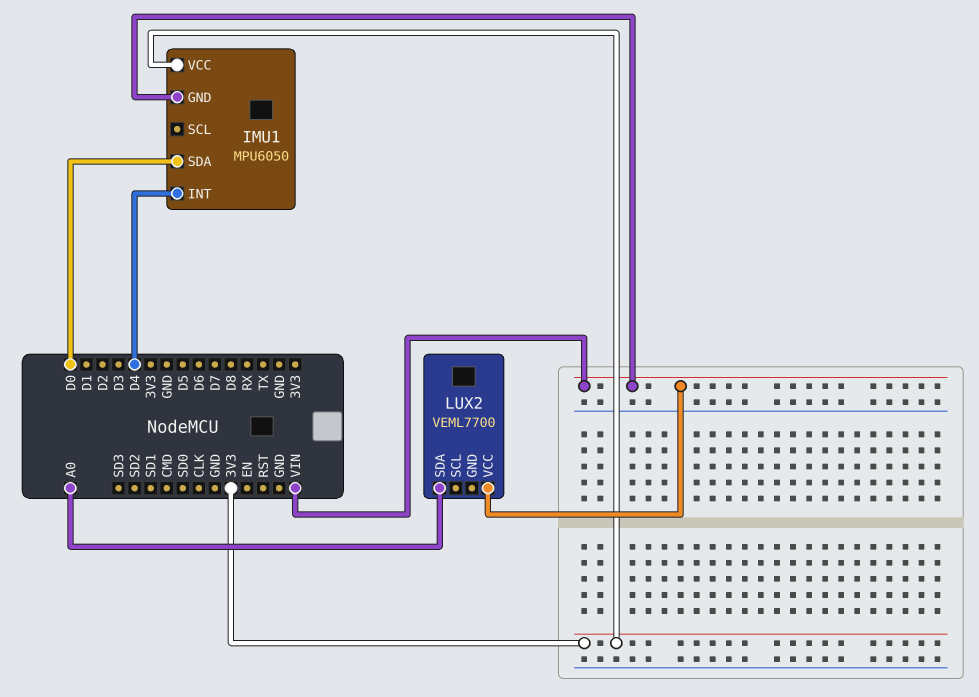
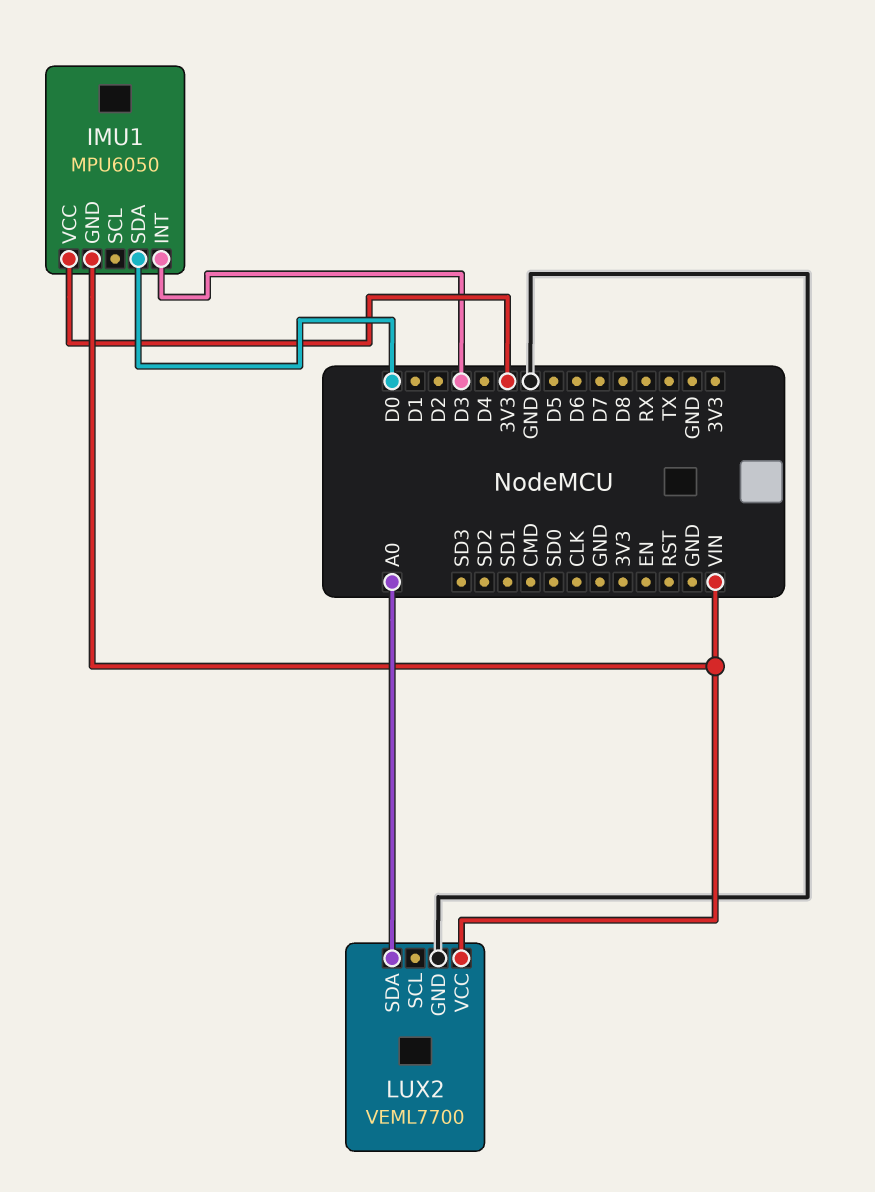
IMU1 pin INT: D4 -> D3
LUX2 pin GND: none -> GND

